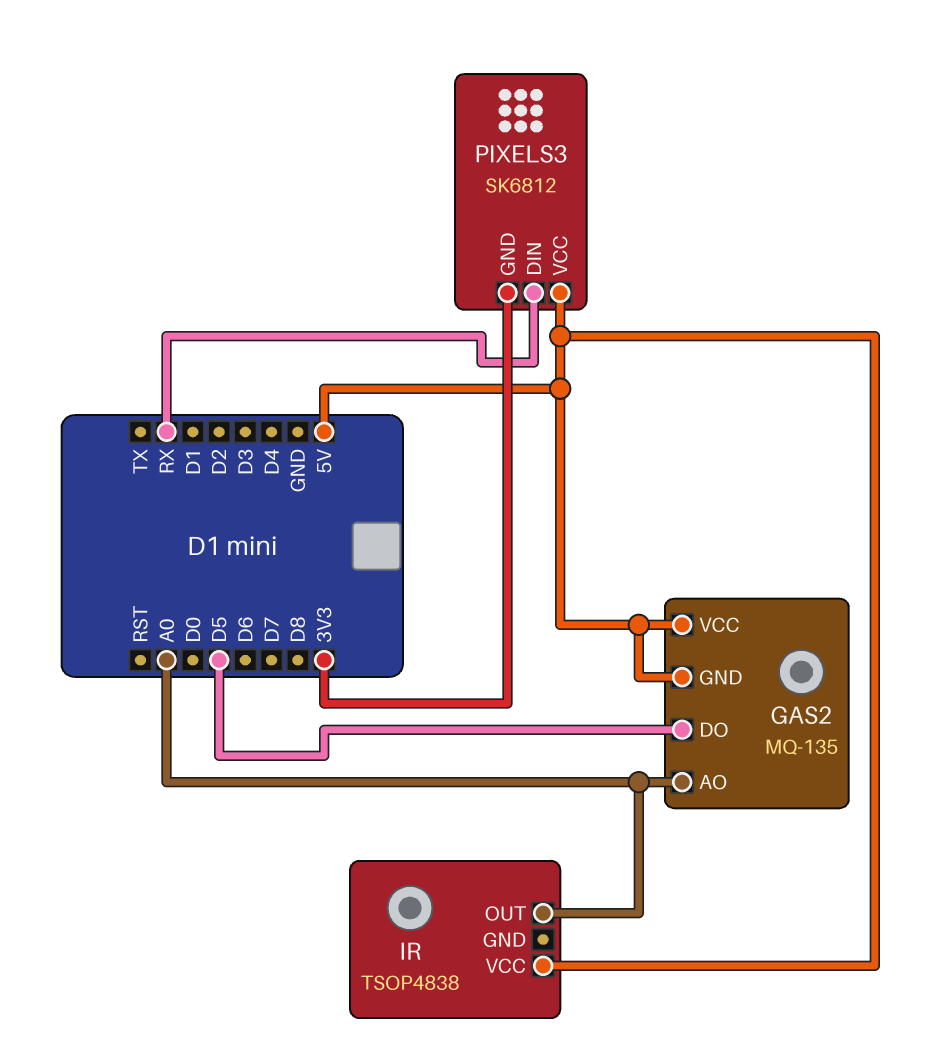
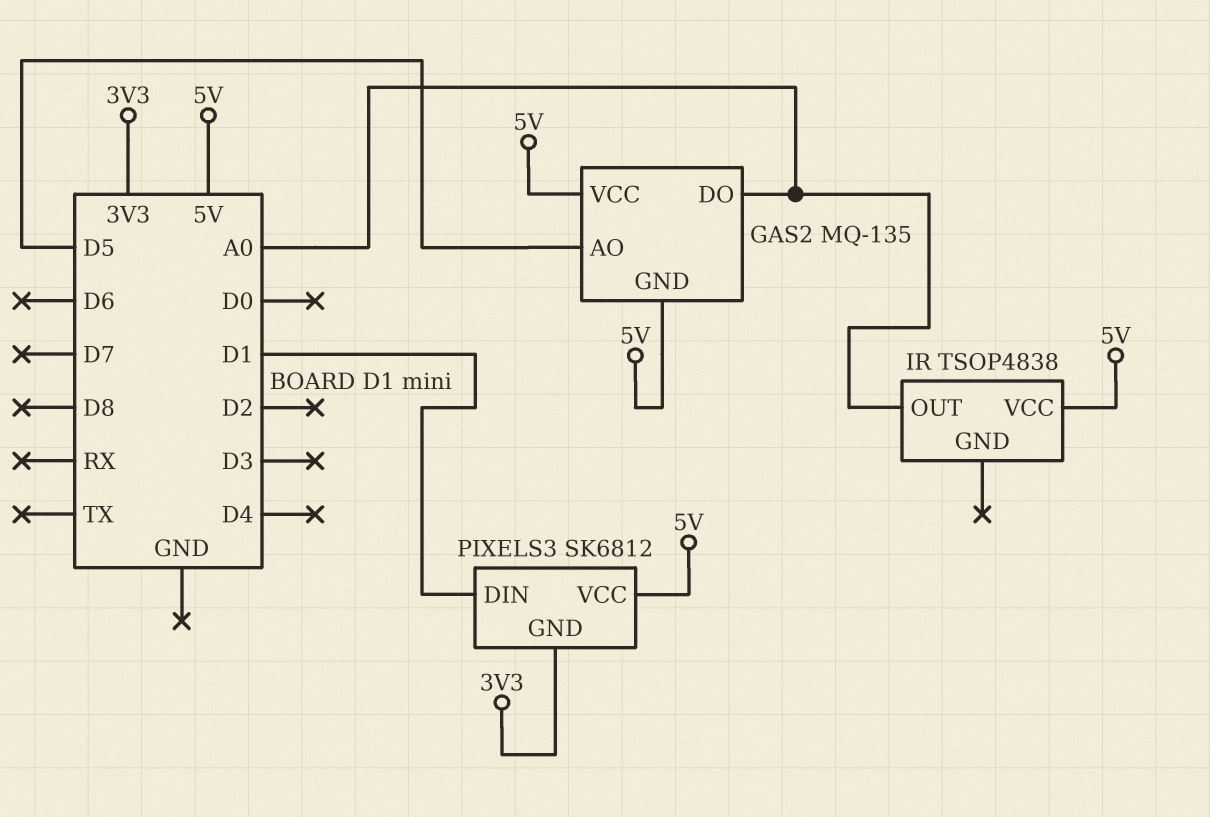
GAS2 pin AO: A0 -> D5
GAS2 pin DO: D5 -> A0
PIXELS3 pin DIN: RX -> D1

